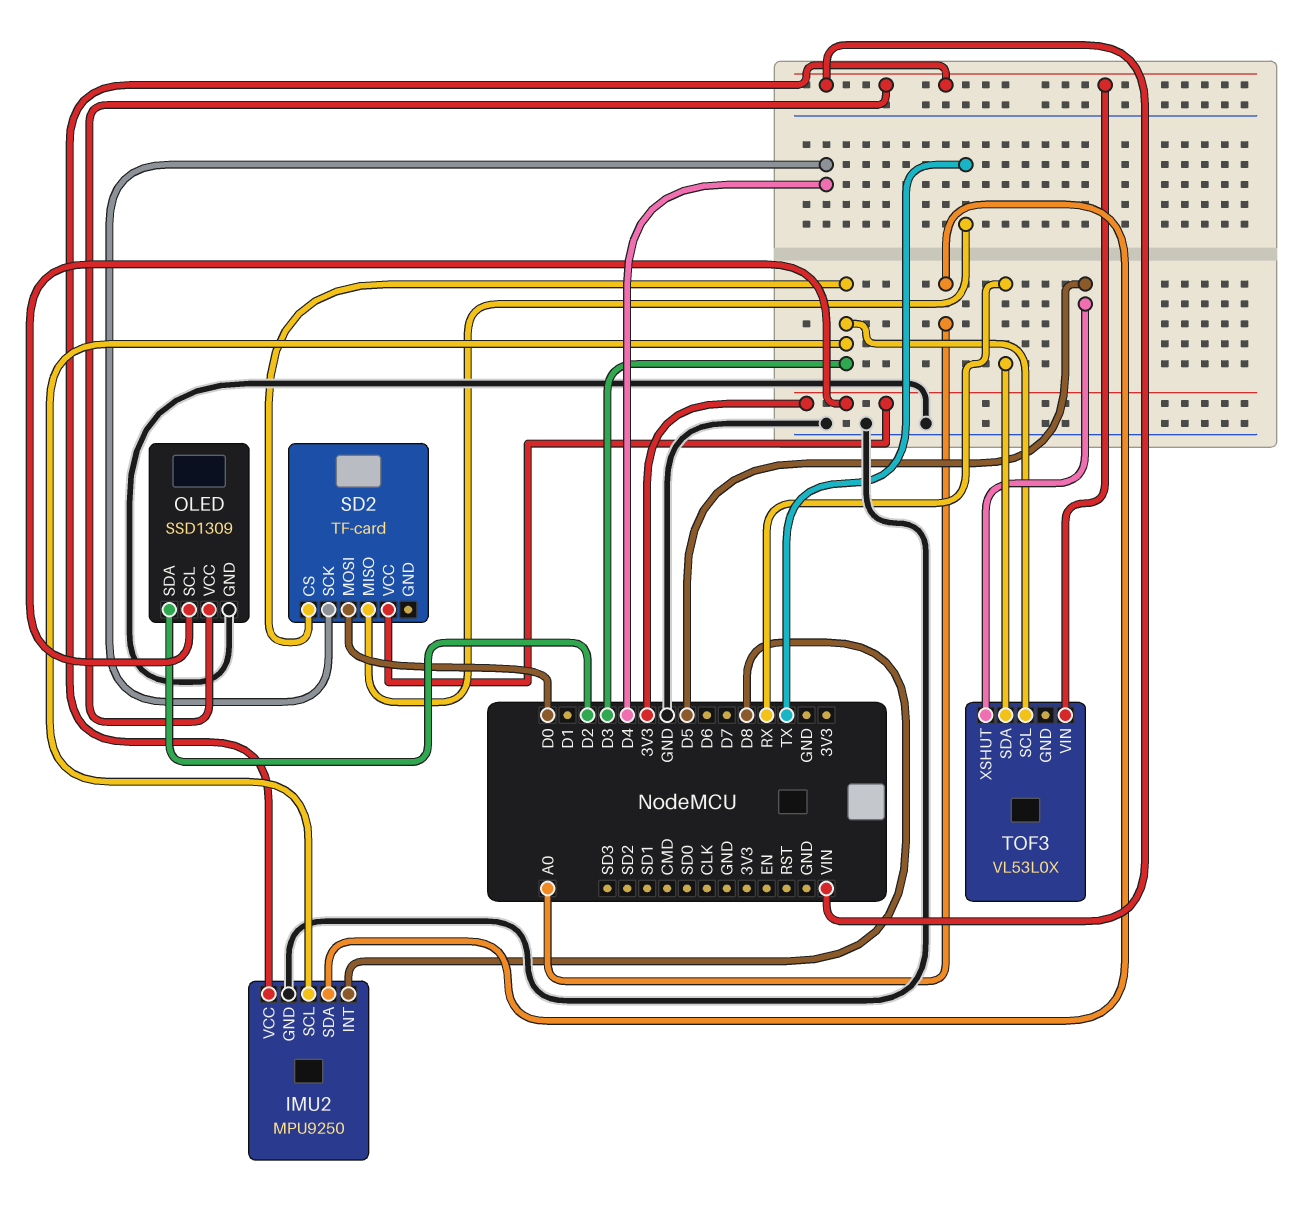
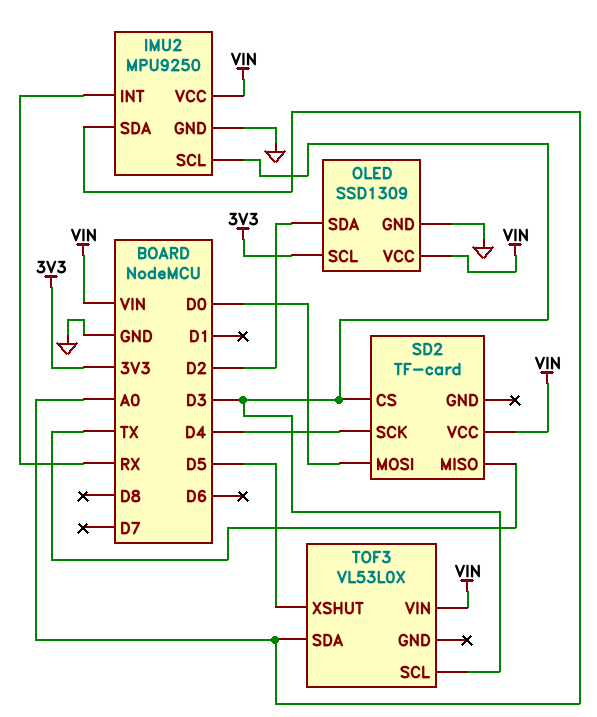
IMU2 pin INT: D8 -> RX
SD2 pin VCC: 3V3 -> VIN
TOF3 pin SDA: RX -> A0

